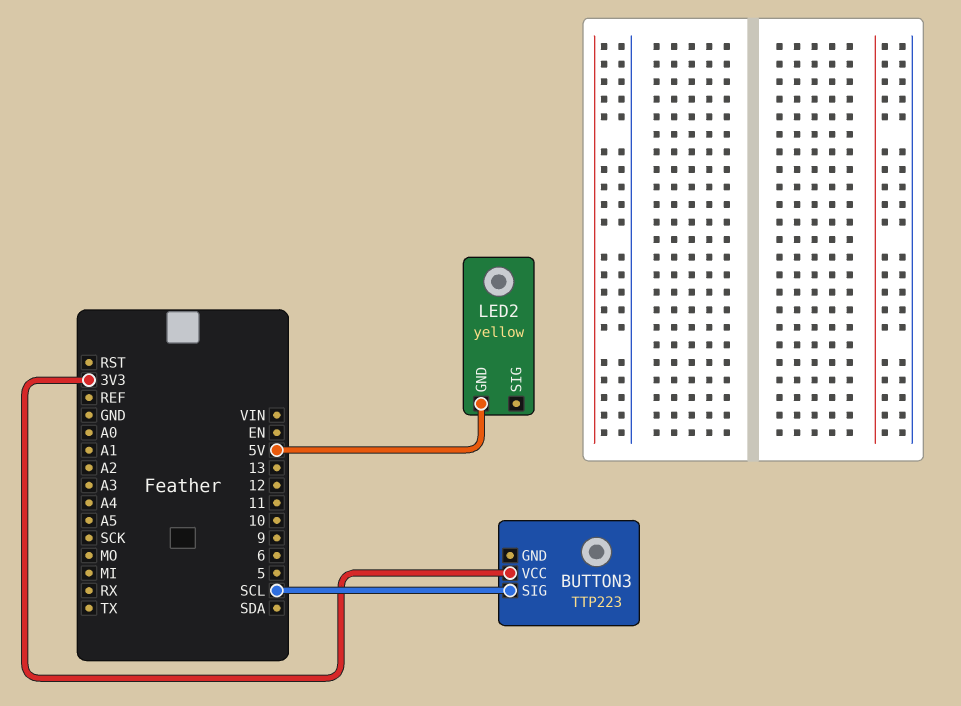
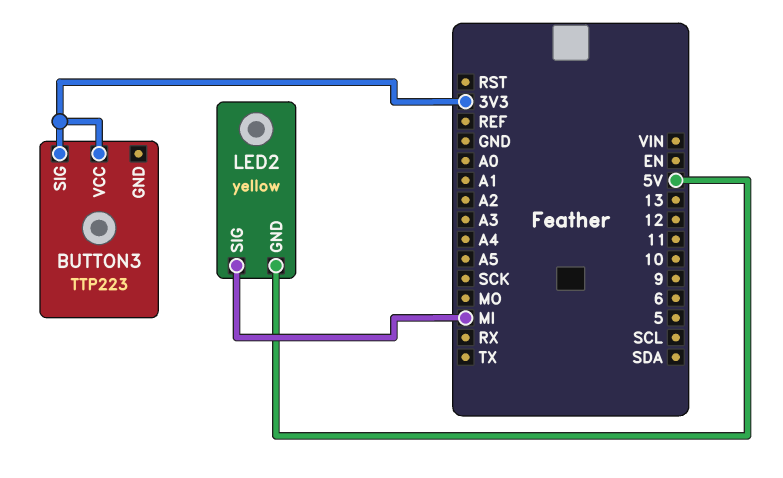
BUTTON3 pin SIG: SCL -> 3V3
LED2 pin SIG: none -> MI

